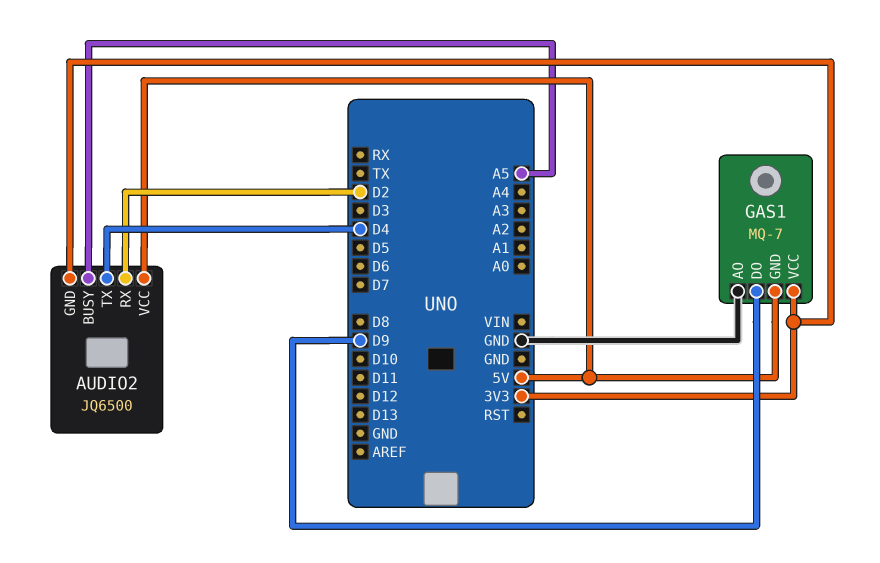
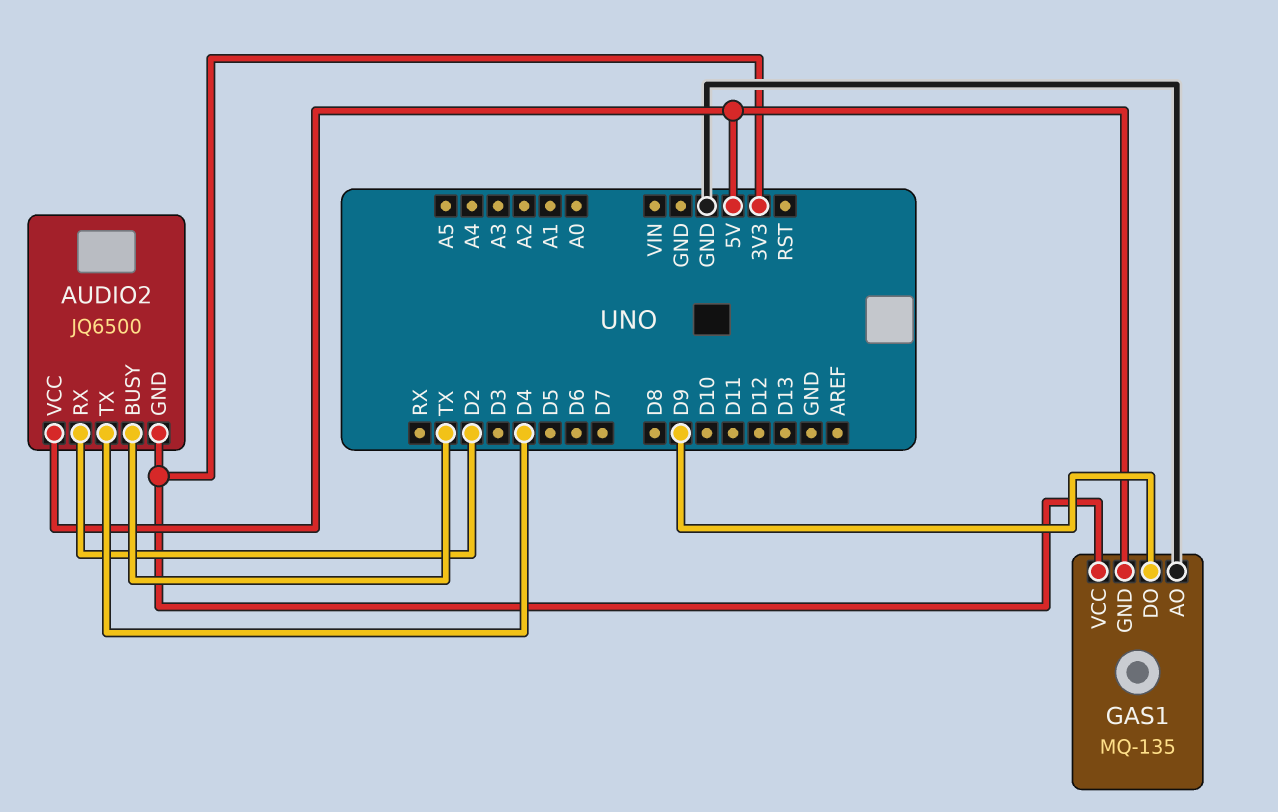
AUDIO2 pin BUSY: A5 -> TX
GAS1: MQ-7 -> MQ-135

